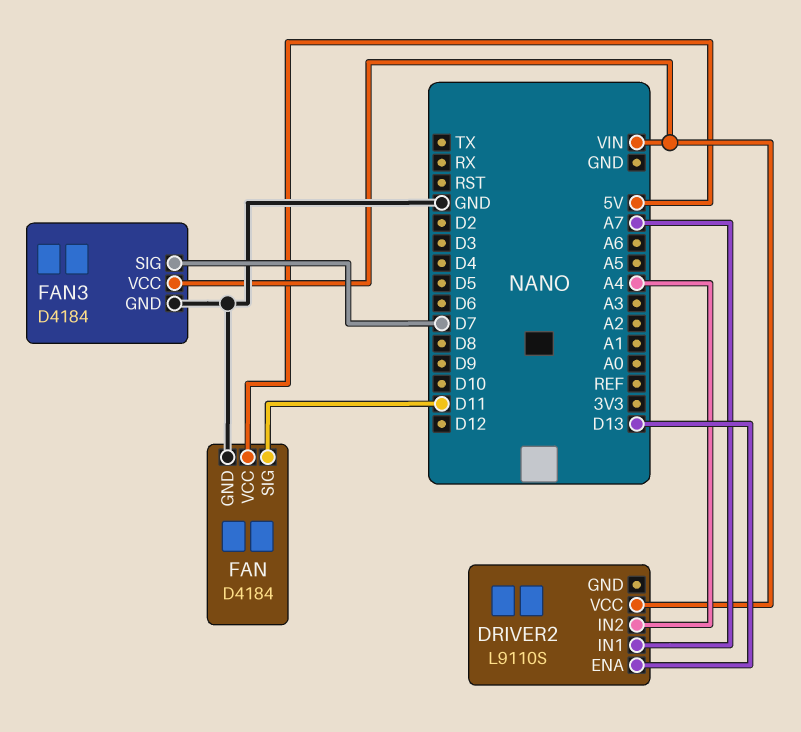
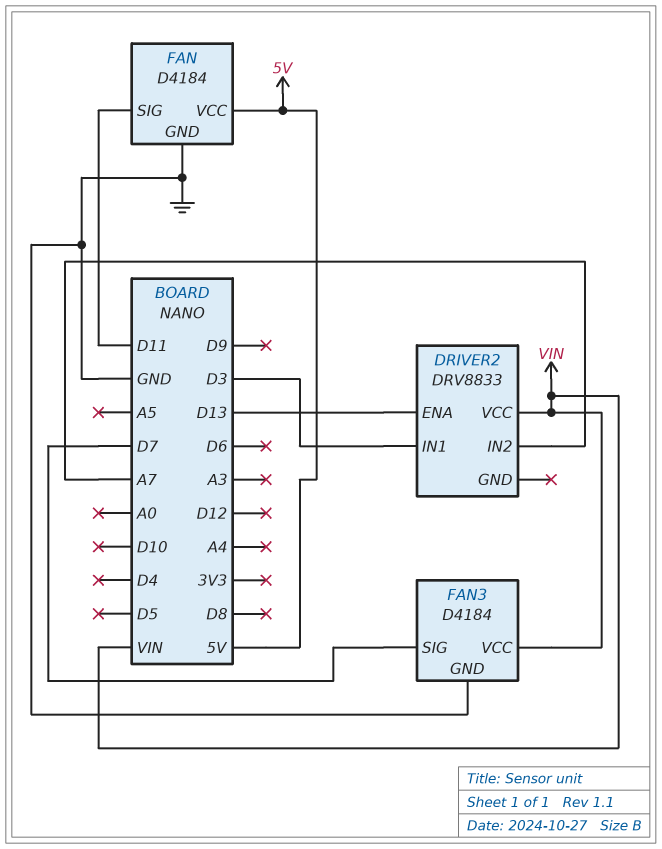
DRIVER2: L9110S -> DRV8833
DRIVER2 pin IN1: A7 -> D3
DRIVER2 pin IN2: A4 -> A7

